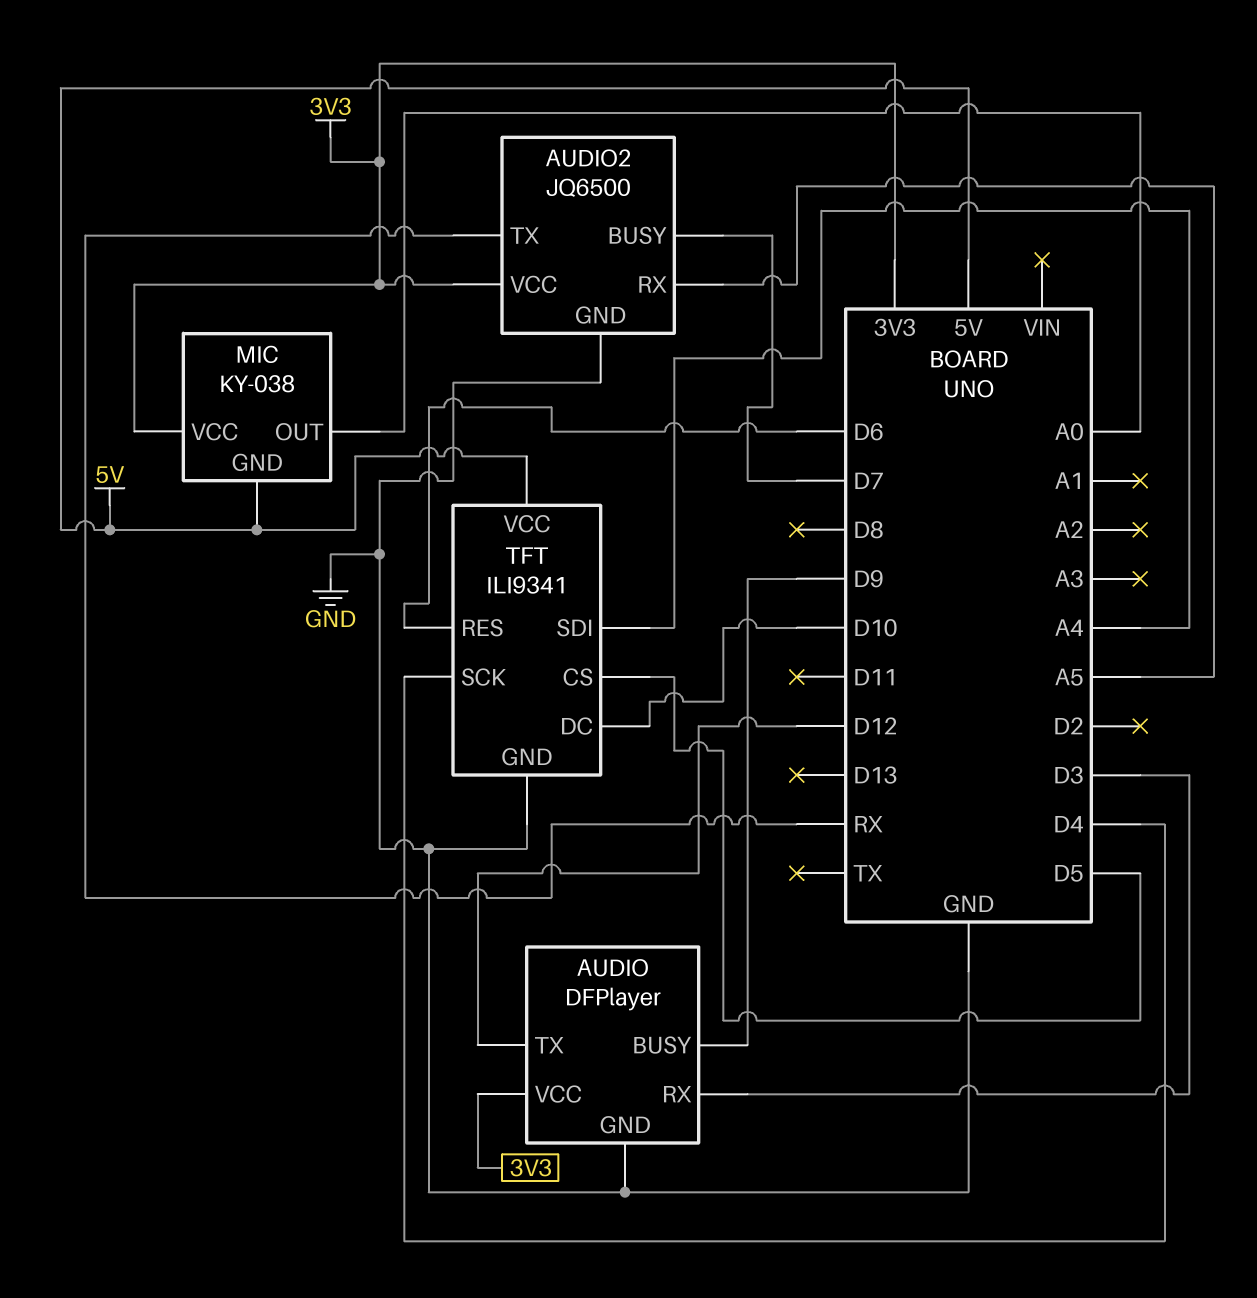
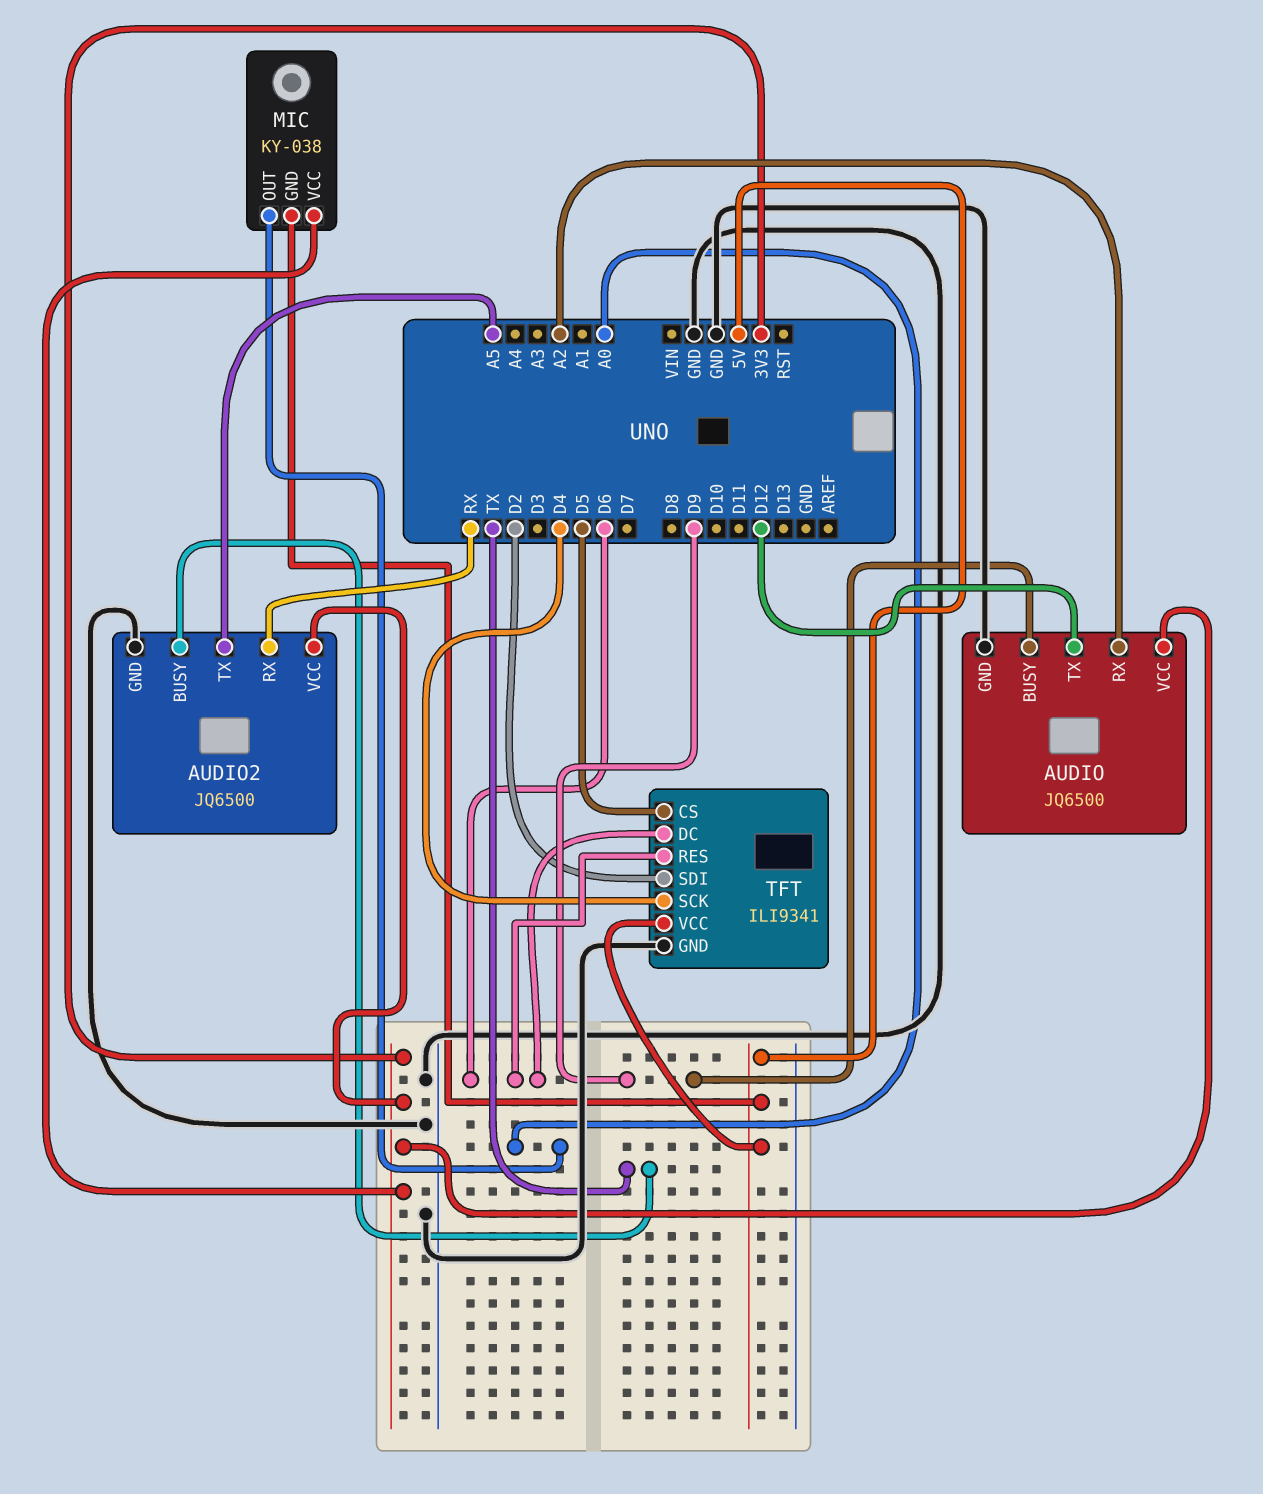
AUDIO: DFPlayer -> JQ6500
AUDIO pin RX: D3 -> A2
AUDIO2 pin BUSY: D7 -> TX
AUDIO2 pin RX: A5 -> RX
AUDIO2 pin TX: RX -> A5
TFT pin DC: D10 -> D6
TFT pin SDI: A4 -> D2

